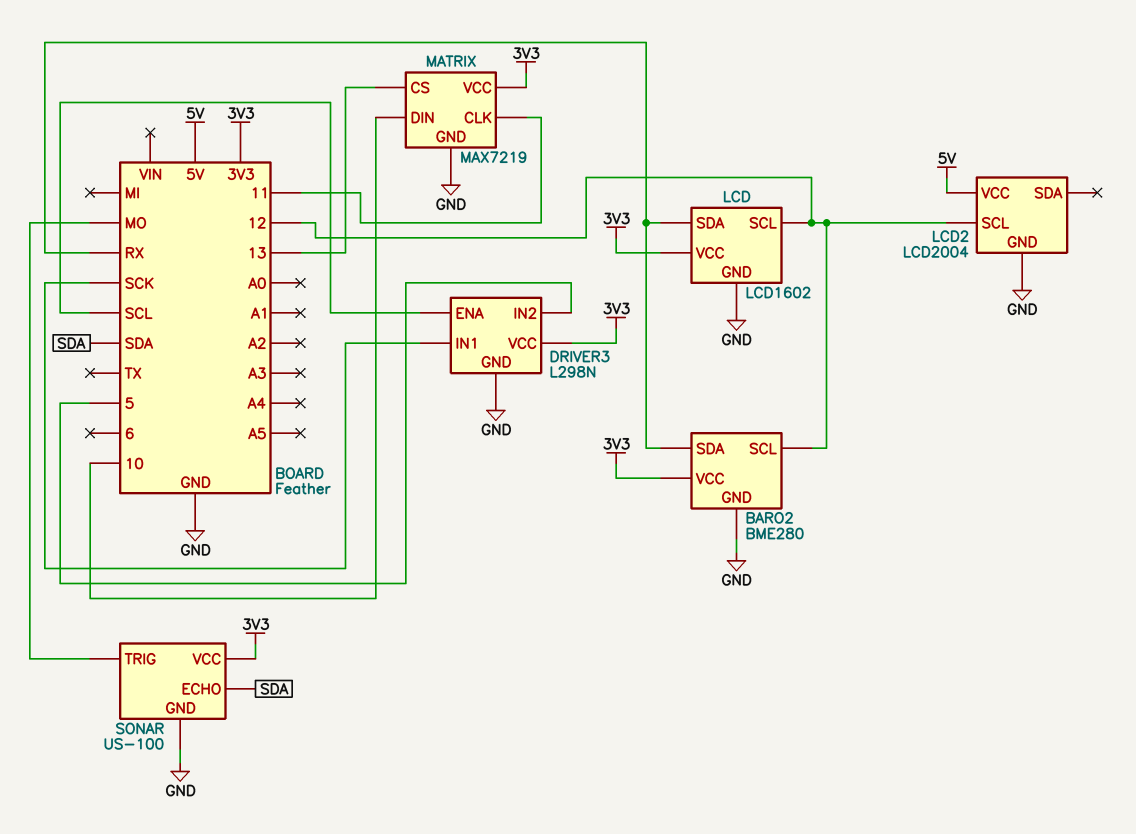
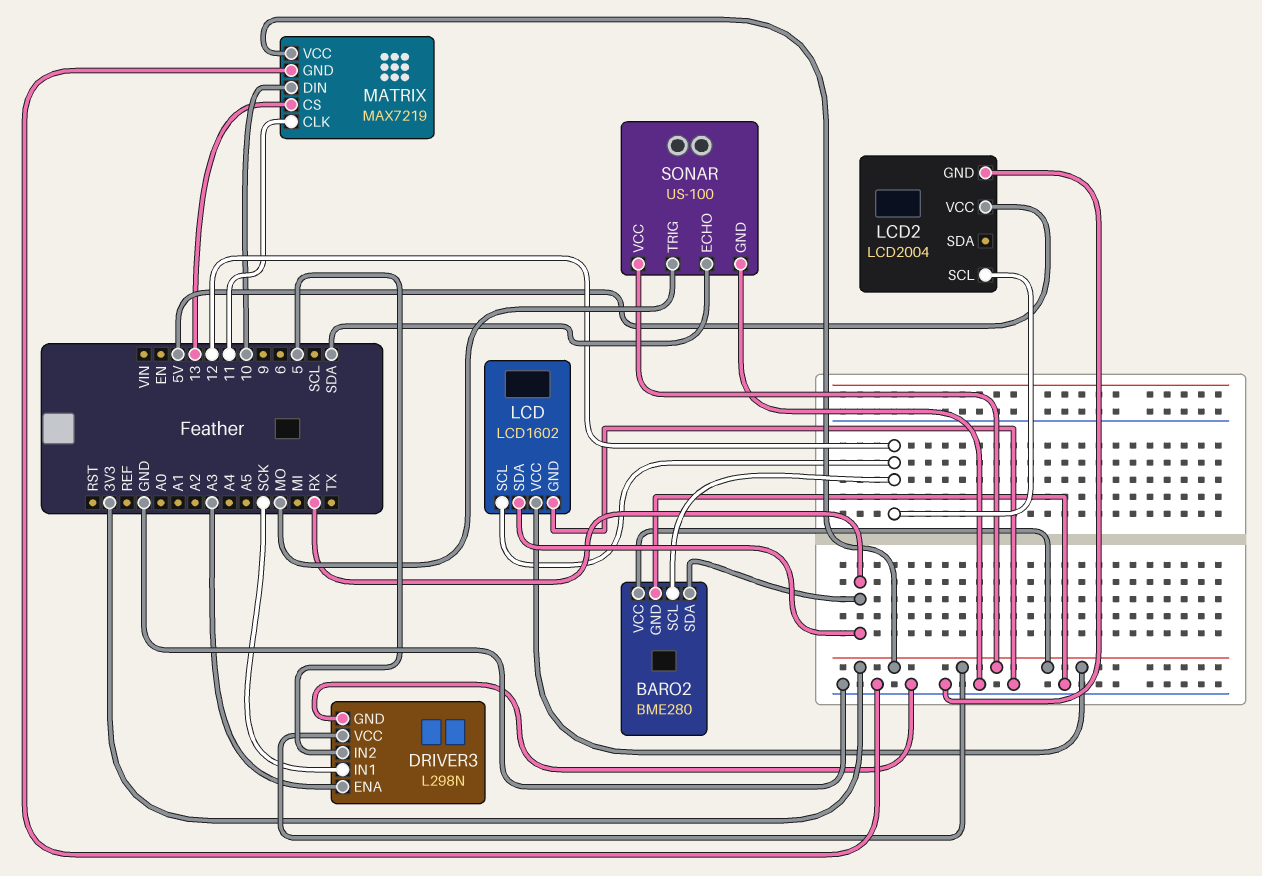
DRIVER3 pin ENA: SCL -> A3

